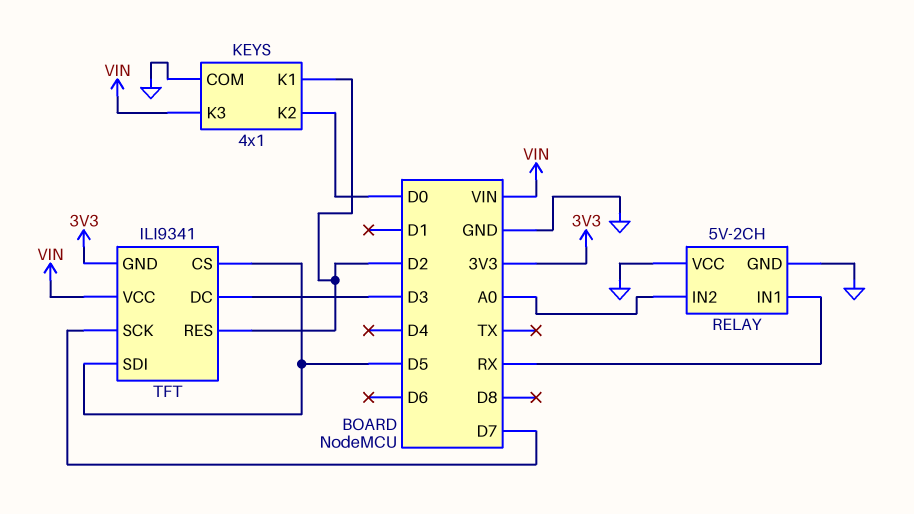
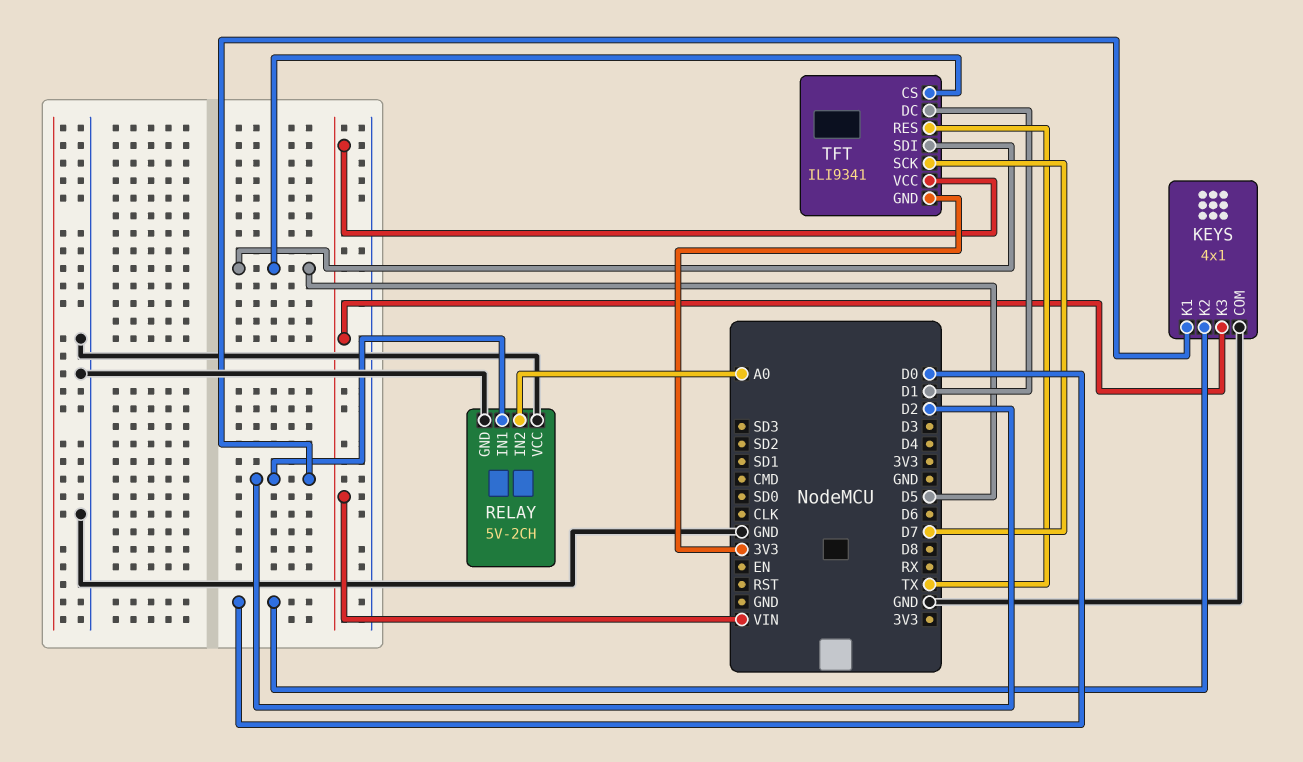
RELAY pin IN1: RX -> D2
TFT pin DC: D3 -> D1
TFT pin RES: D2 -> TX

